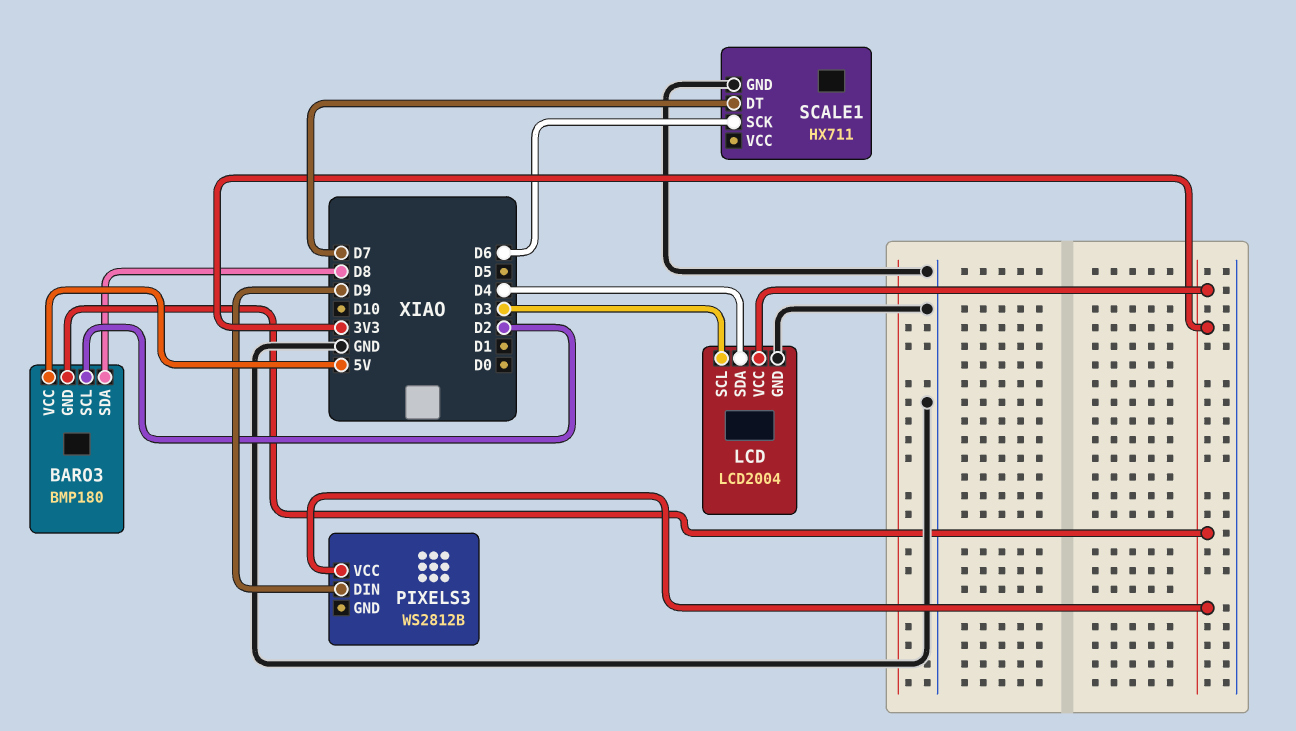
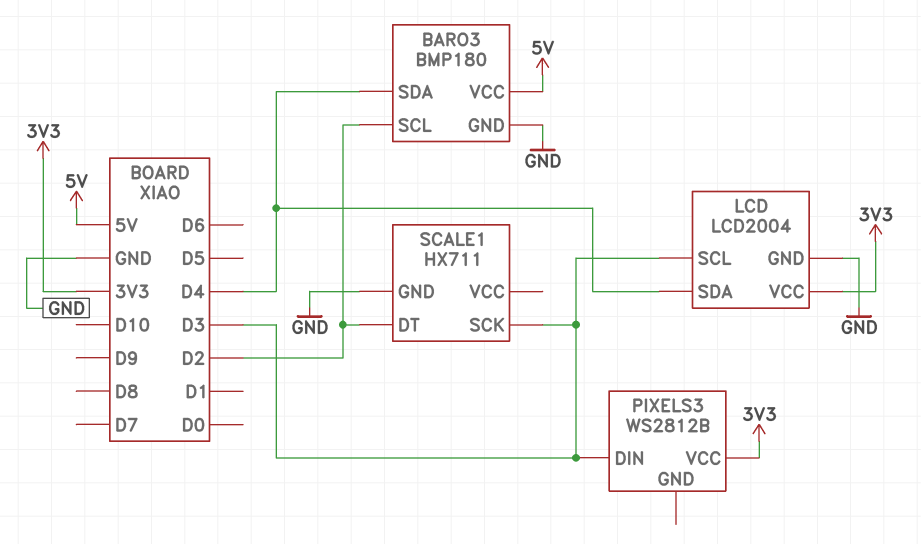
BARO3 pin GND: 3V3 -> GND
BARO3 pin SDA: D8 -> D4
PIXELS3 pin DIN: D9 -> D3
SCALE1 pin DT: D7 -> D2
SCALE1 pin SCK: D6 -> D3

